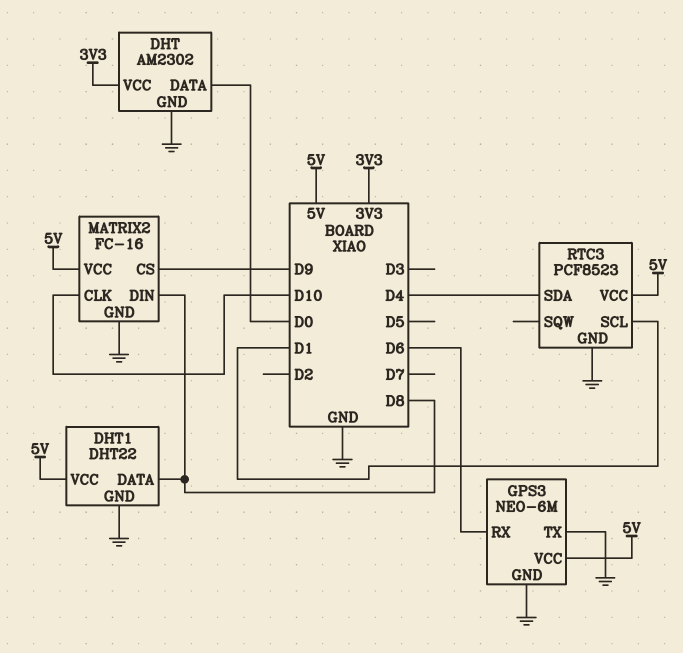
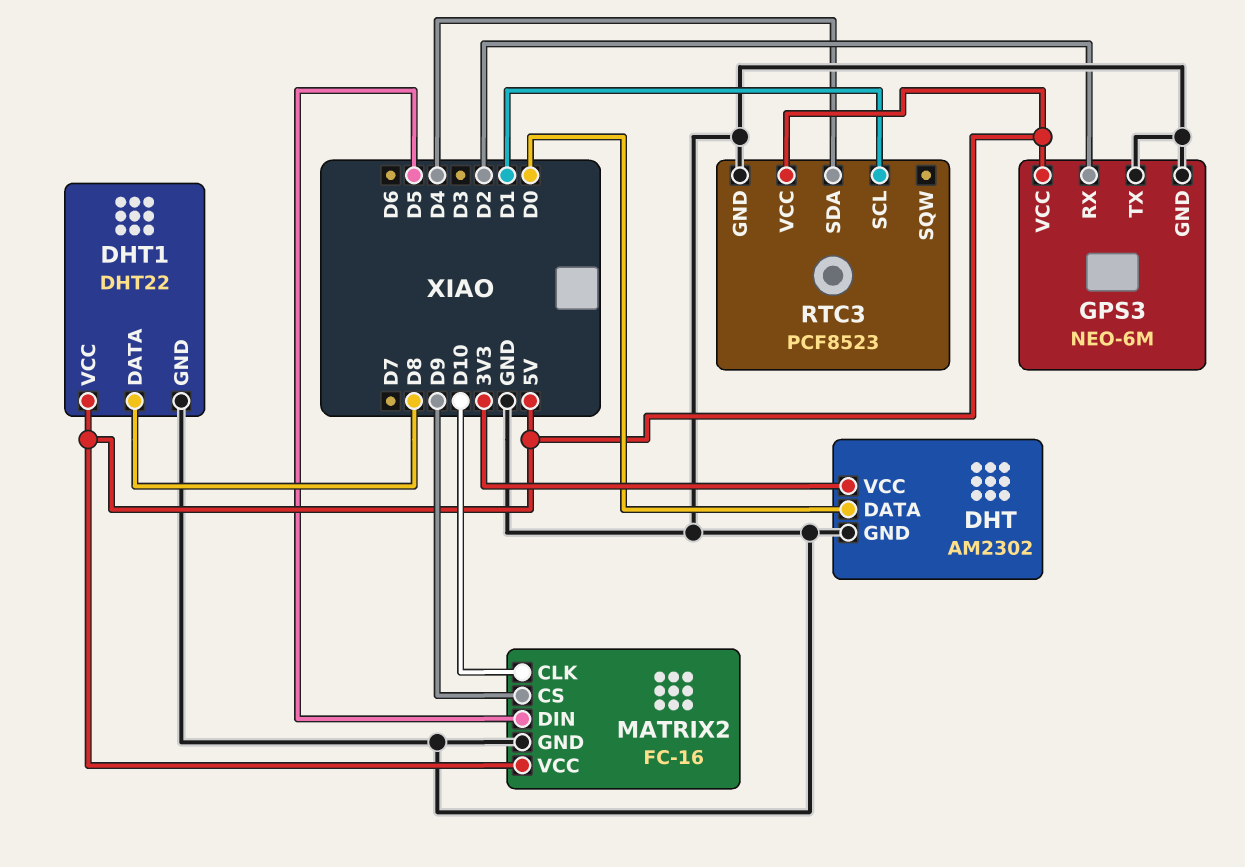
GPS3 pin RX: D6 -> D2
MATRIX2 pin DIN: D8 -> D5

